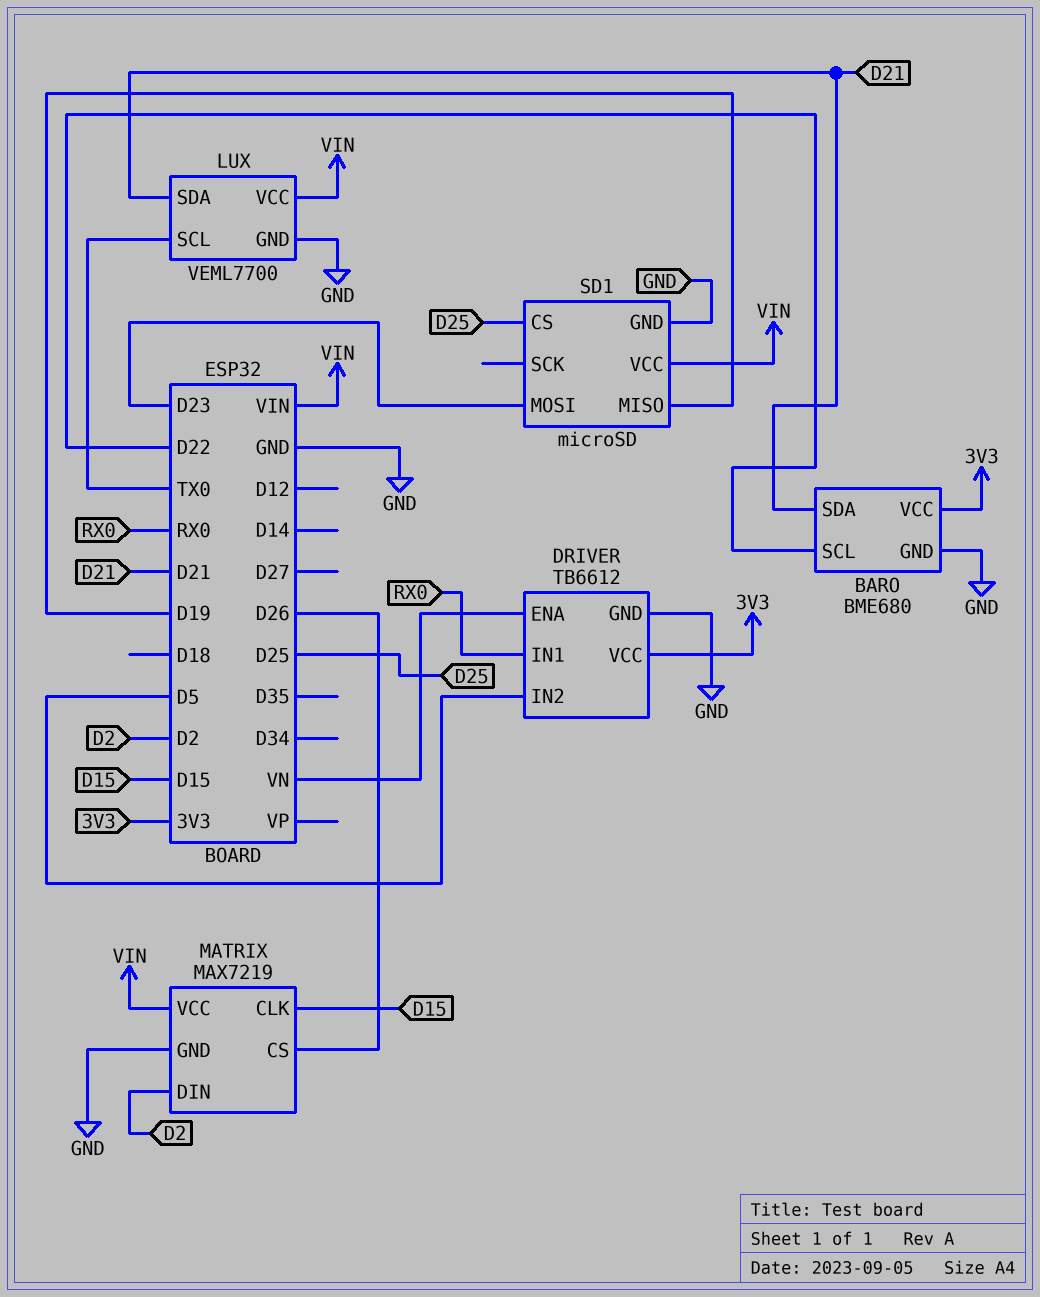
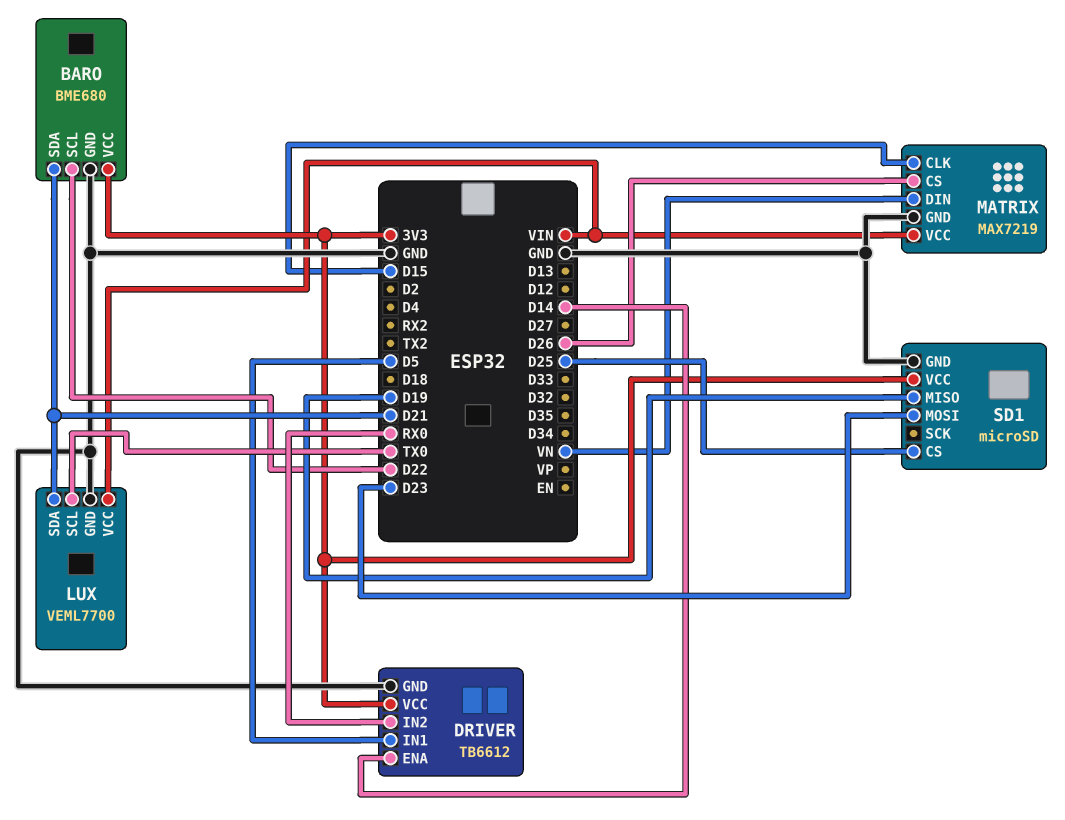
DRIVER pin ENA: VN -> D14
DRIVER pin IN1: RX0 -> D5
DRIVER pin IN2: D5 -> RX0
MATRIX pin DIN: D2 -> VN
SD1 pin VCC: VIN -> 3V3

